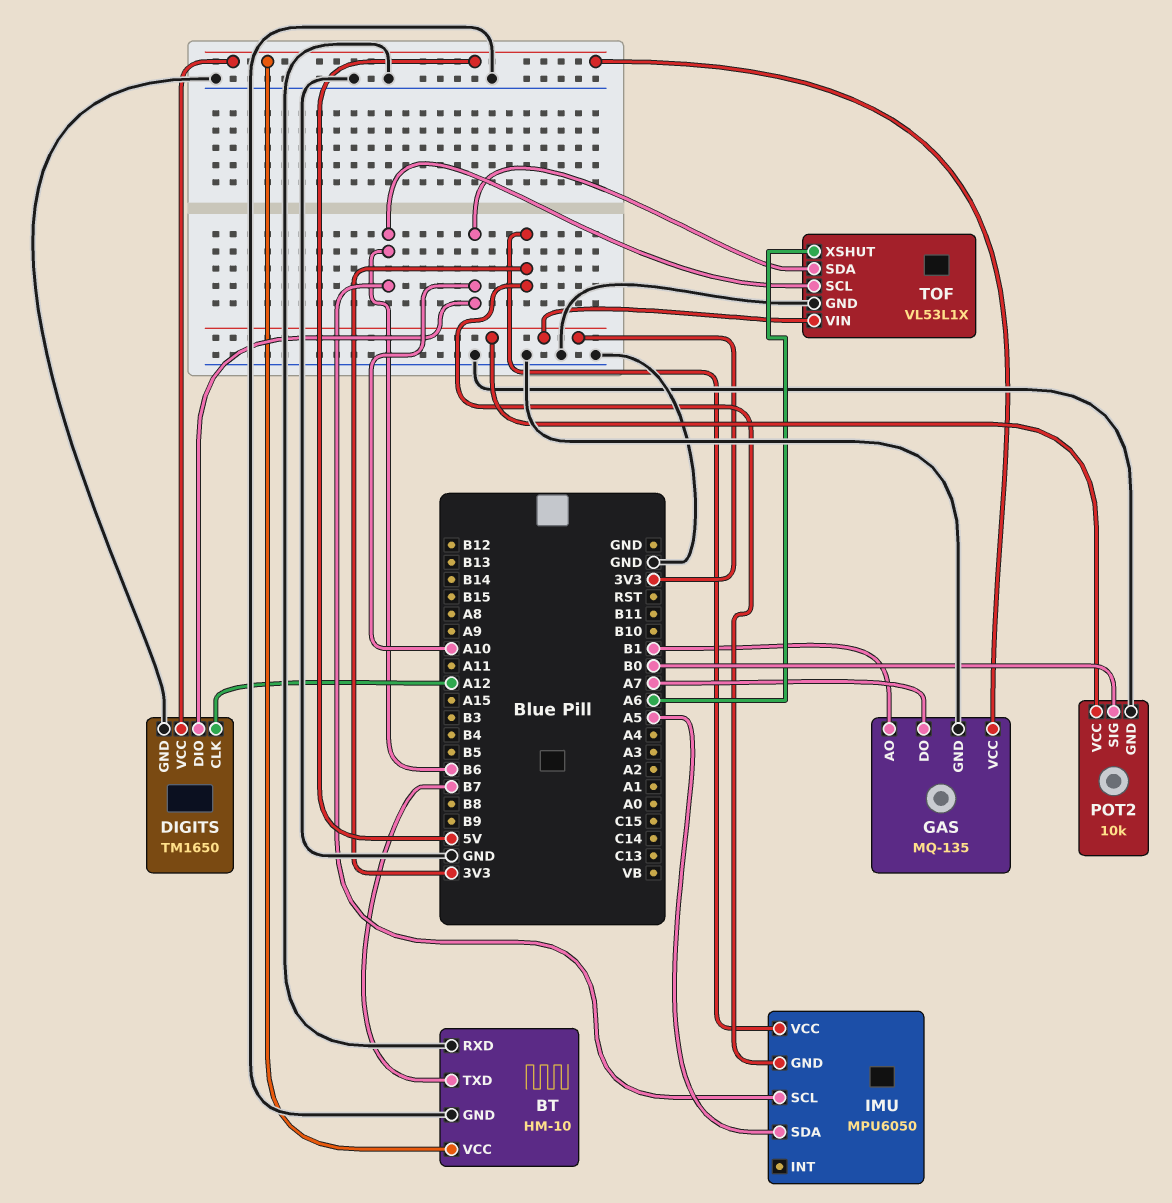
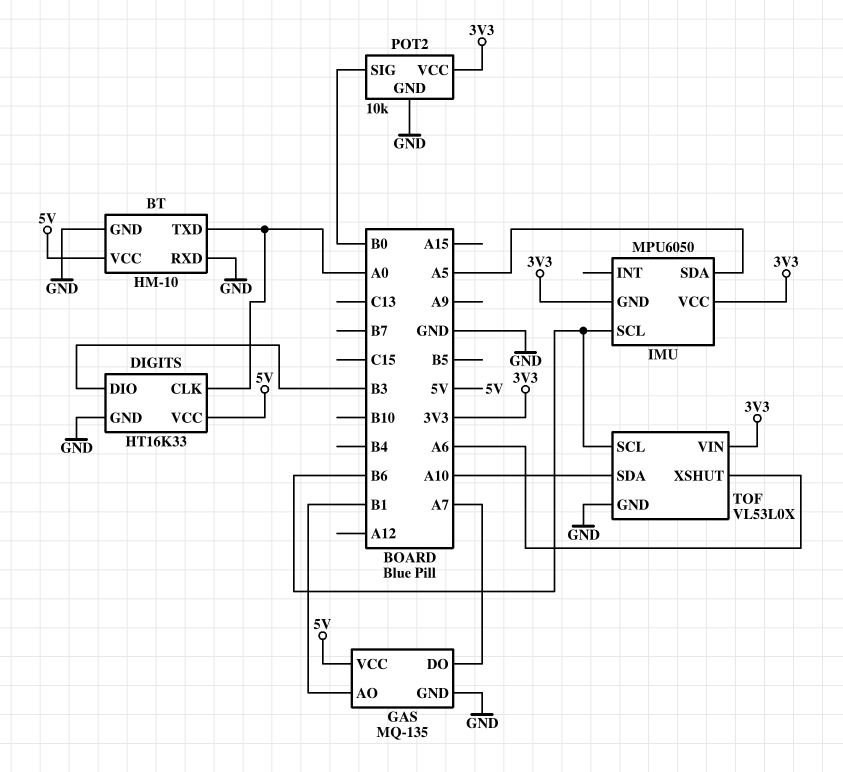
BT pin TXD: B7 -> A0
DIGITS: TM1650 -> HT16K33
DIGITS pin CLK: A12 -> A0
DIGITS pin DIO: A10 -> B3
TOF: VL53L1X -> VL53L0X

